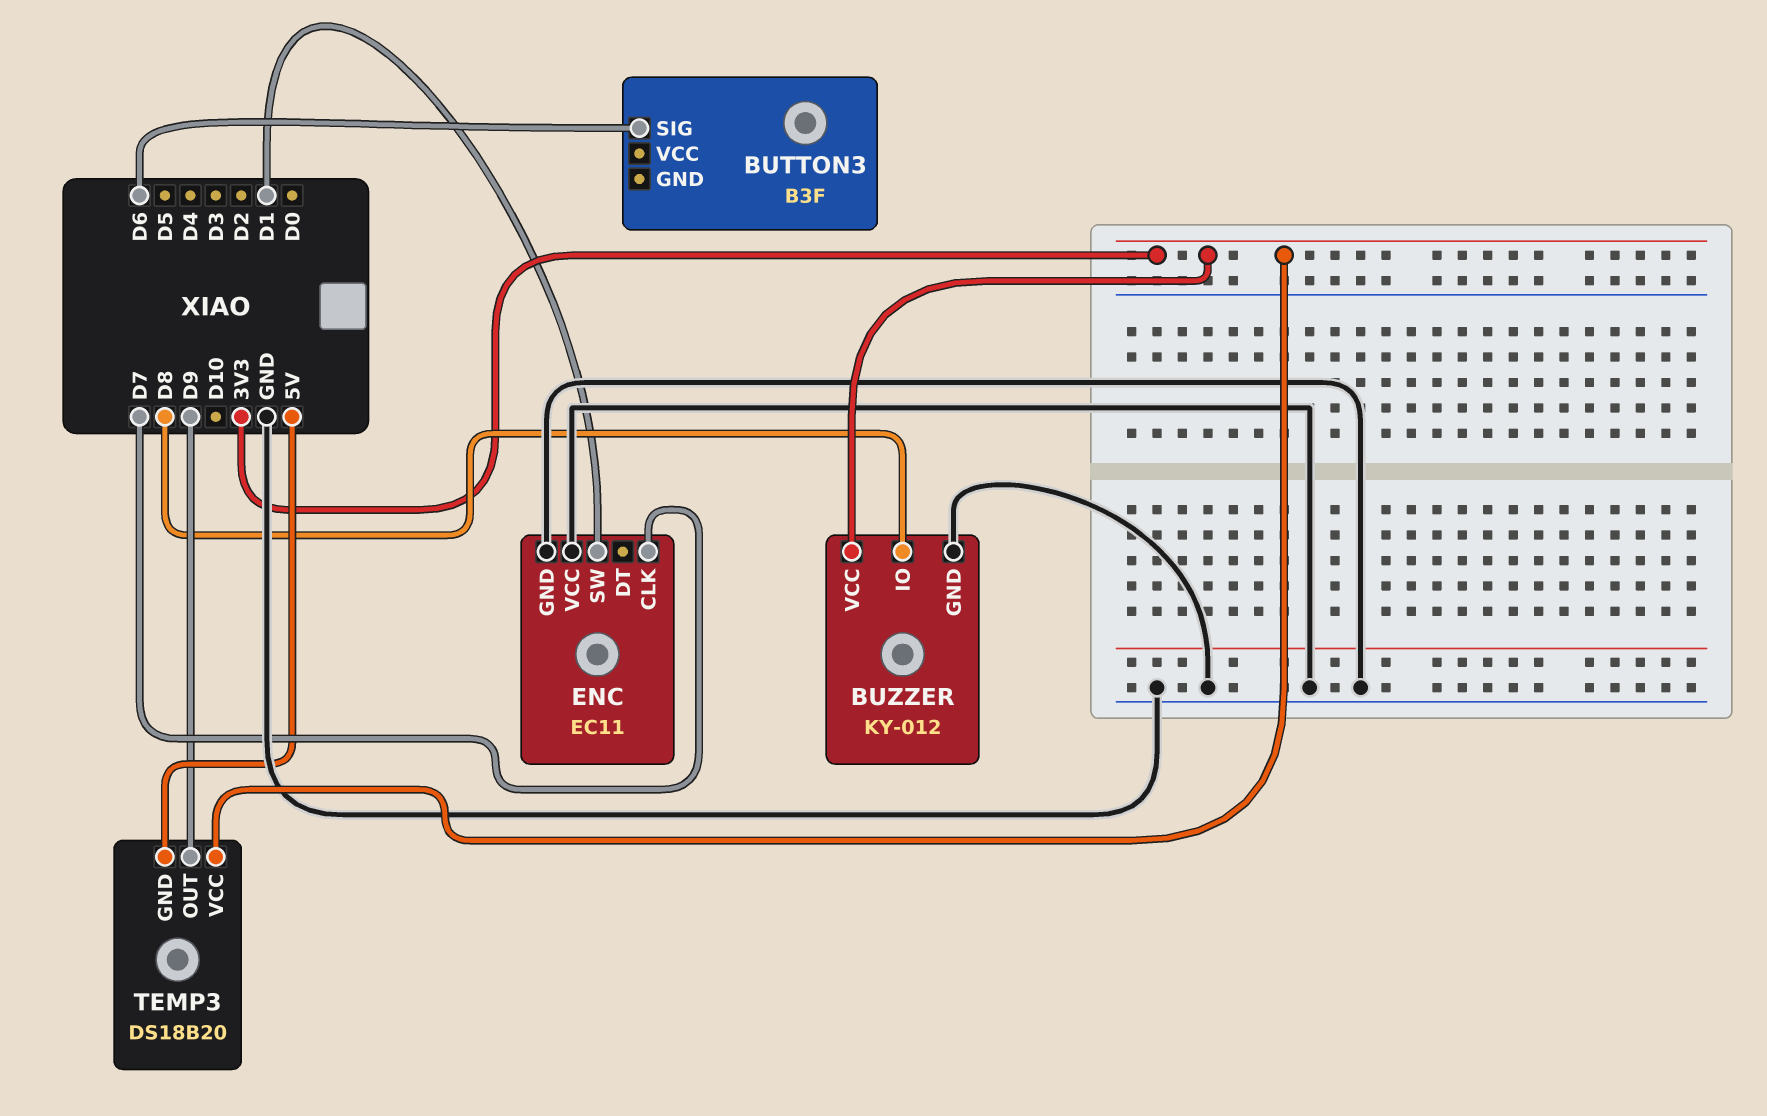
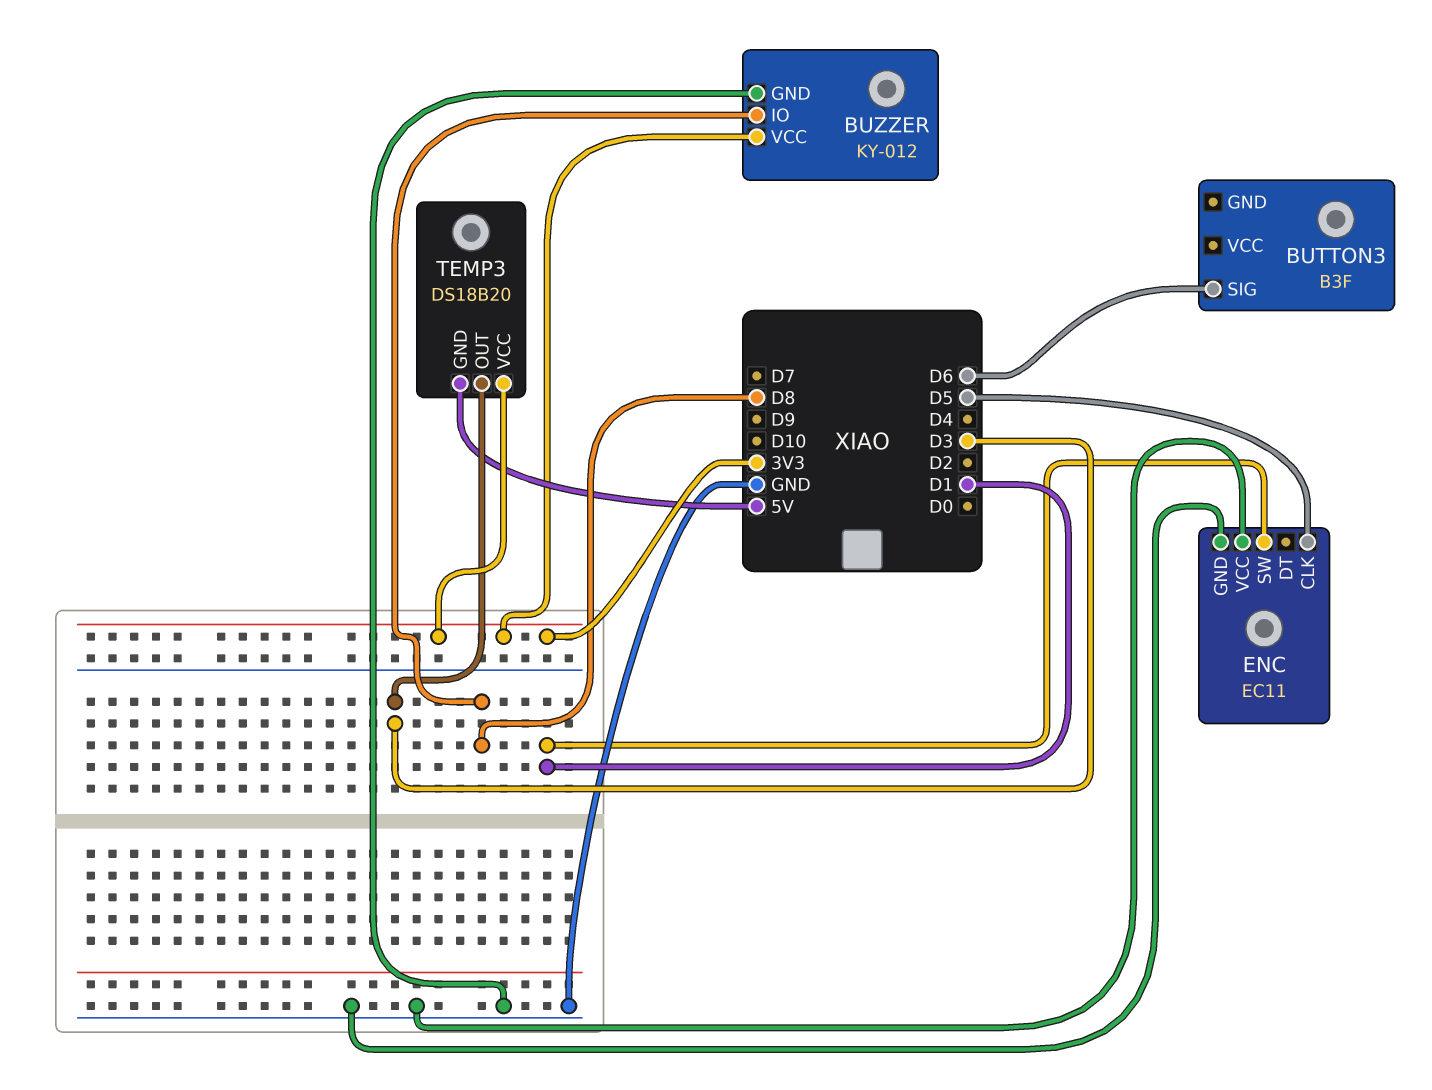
ENC pin CLK: D7 -> D5
TEMP3 pin OUT: D9 -> D3

